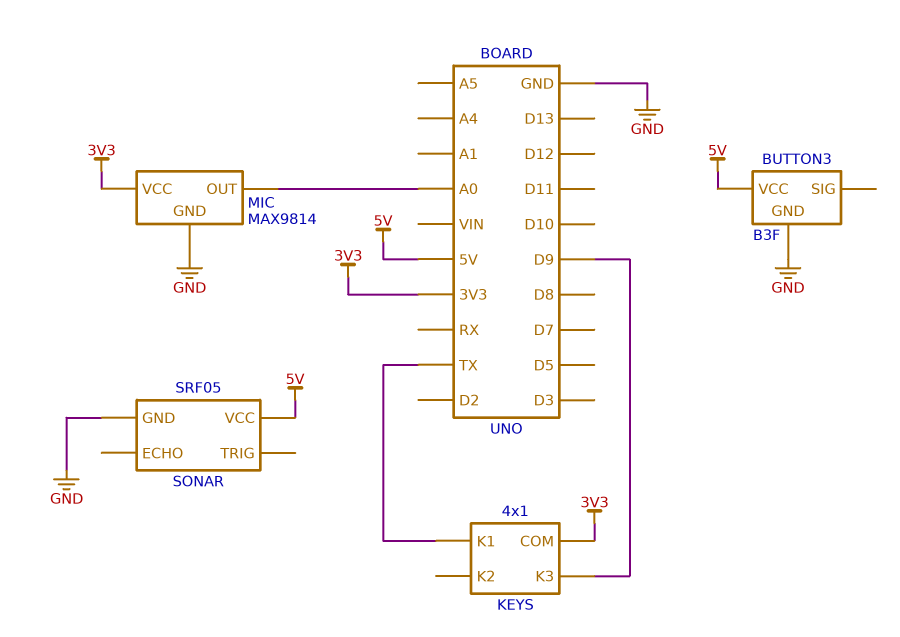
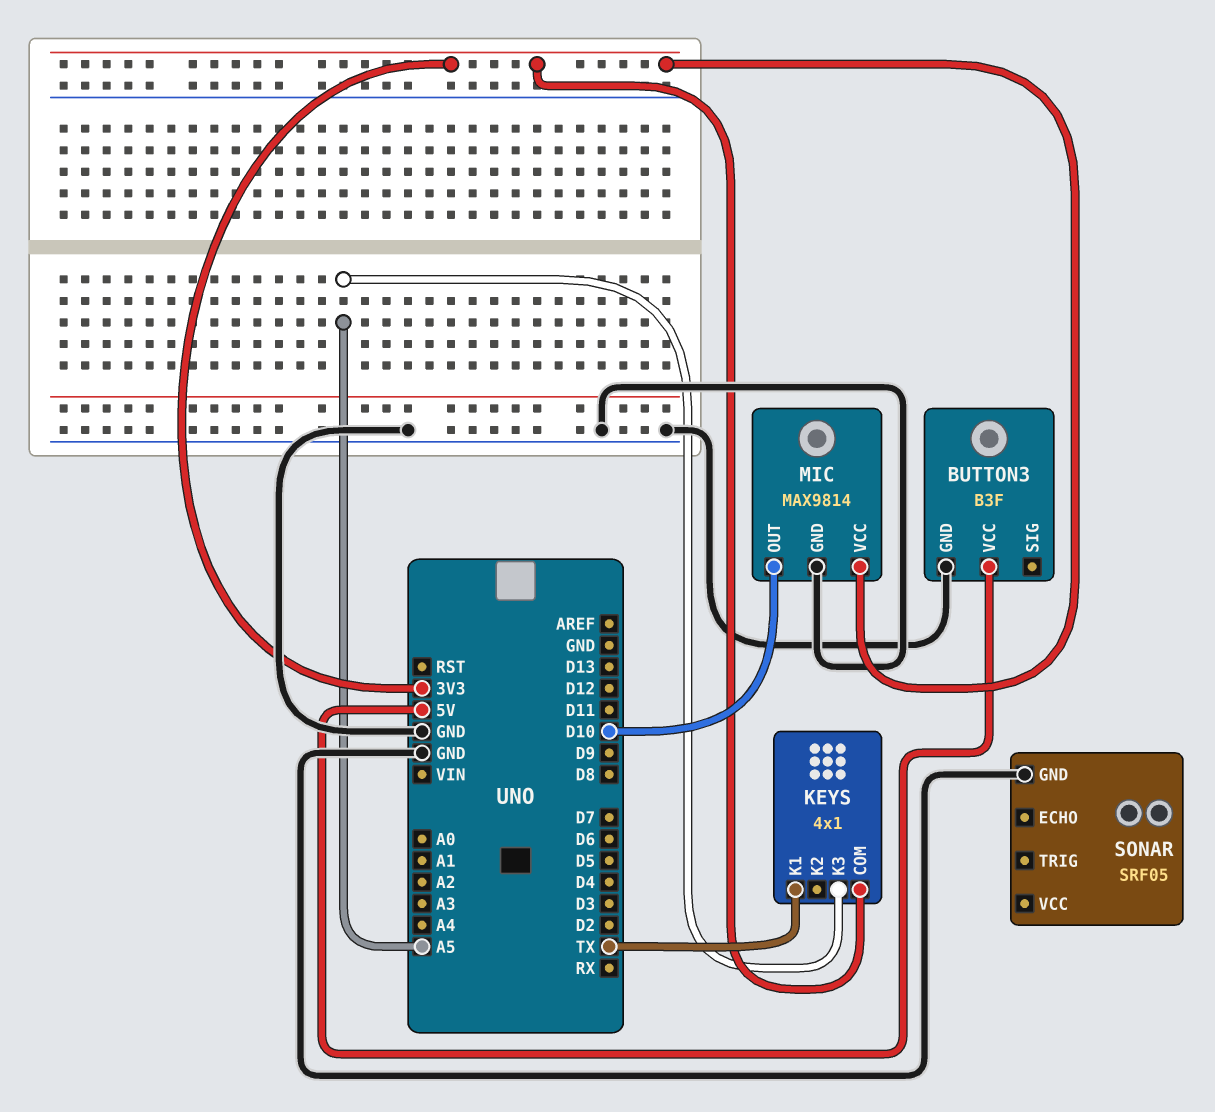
KEYS pin K3: D9 -> A5
MIC pin OUT: A0 -> D10
SONAR pin VCC: 5V -> none

